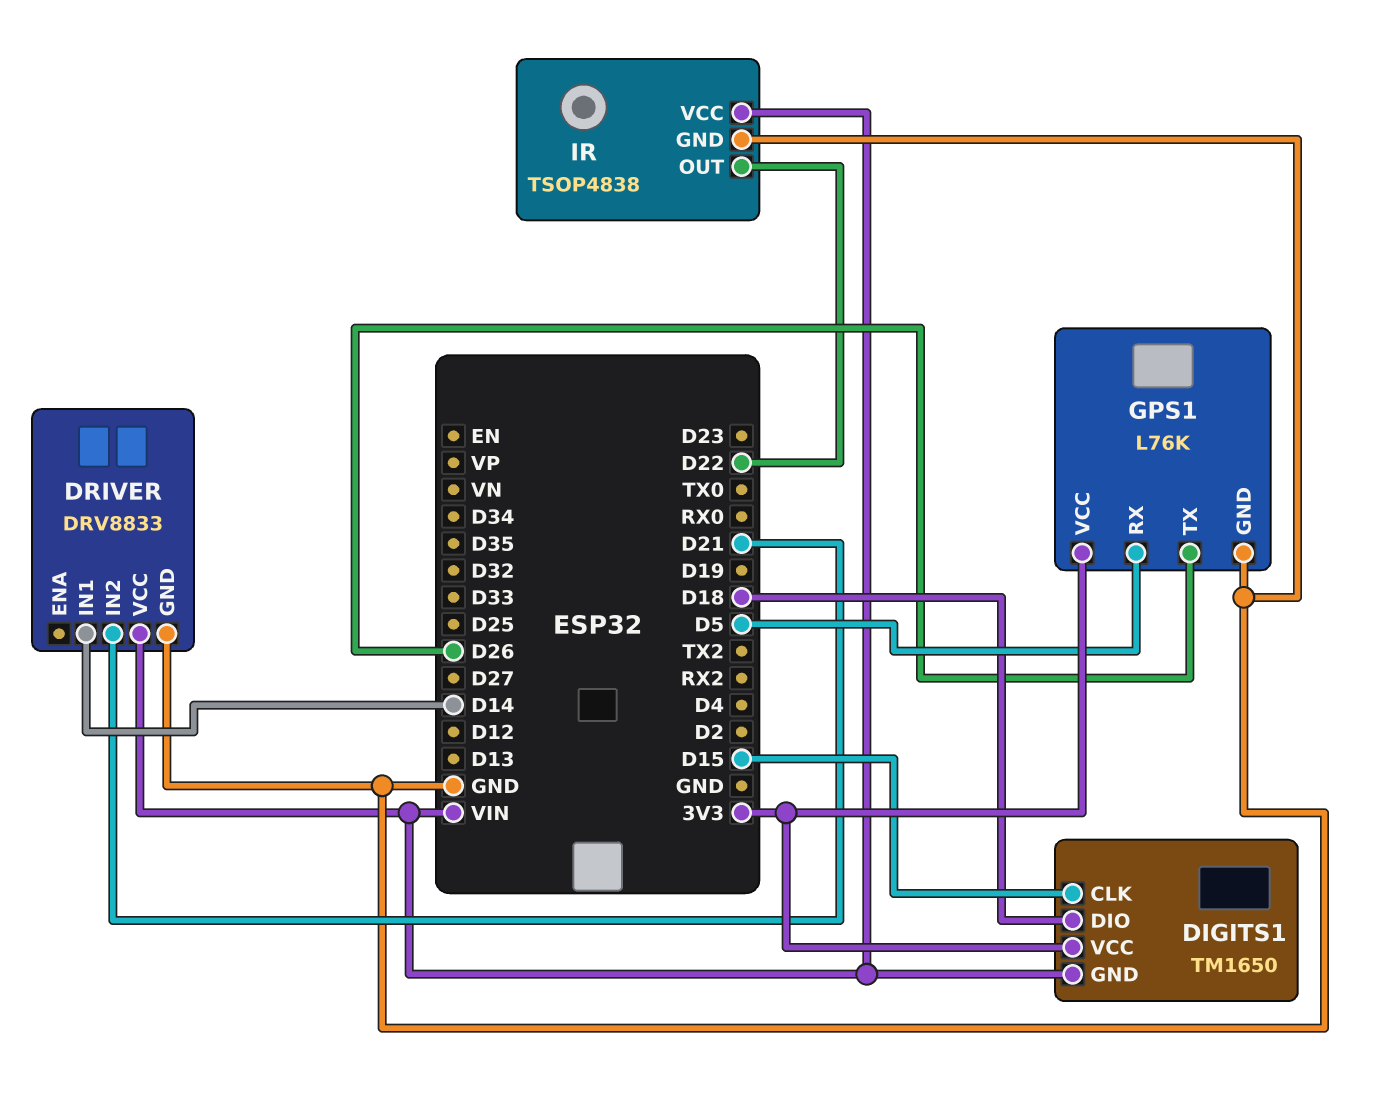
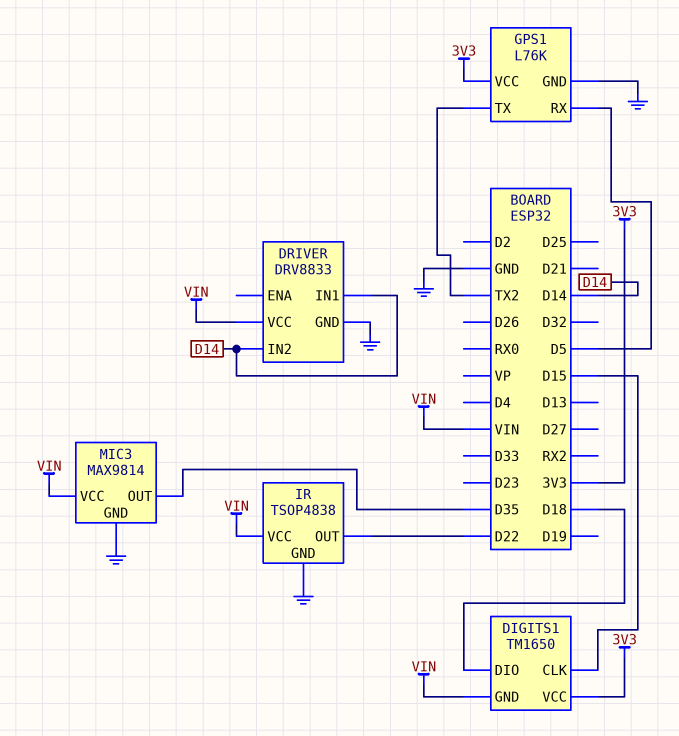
DRIVER pin IN2: D21 -> D14
GPS1 pin TX: D26 -> TX2
MIC3: none -> MAX9814
MIC3 pin GND: none -> GND
MIC3 pin OUT: none -> D35
MIC3 pin VCC: none -> VIN

